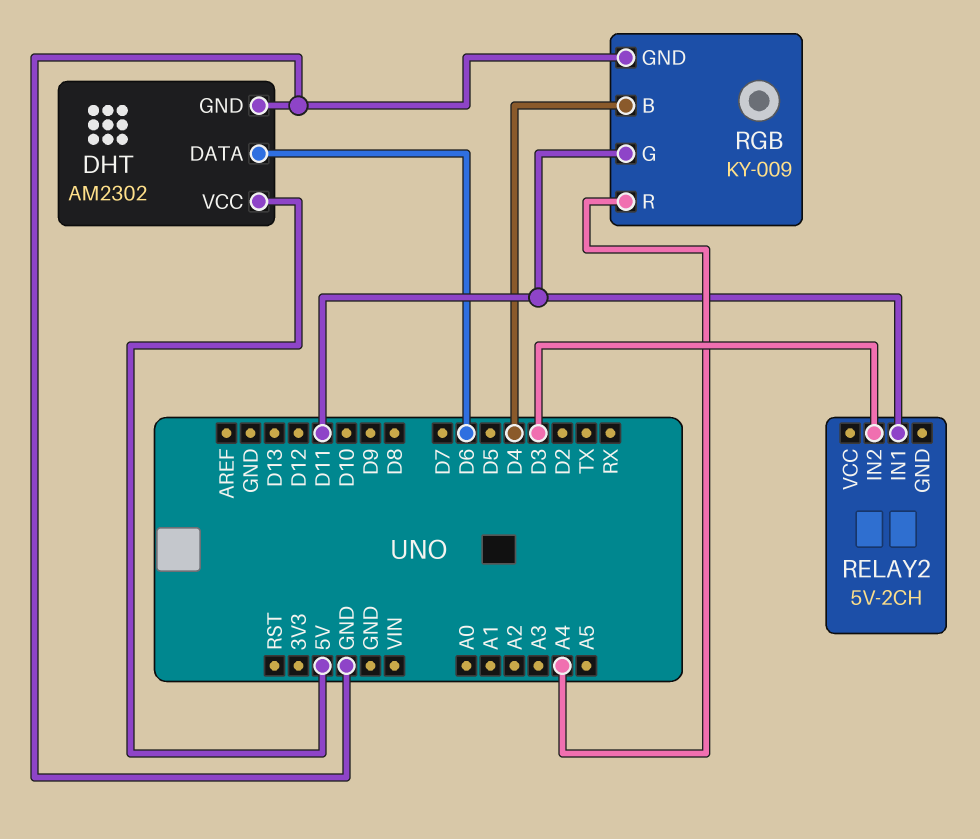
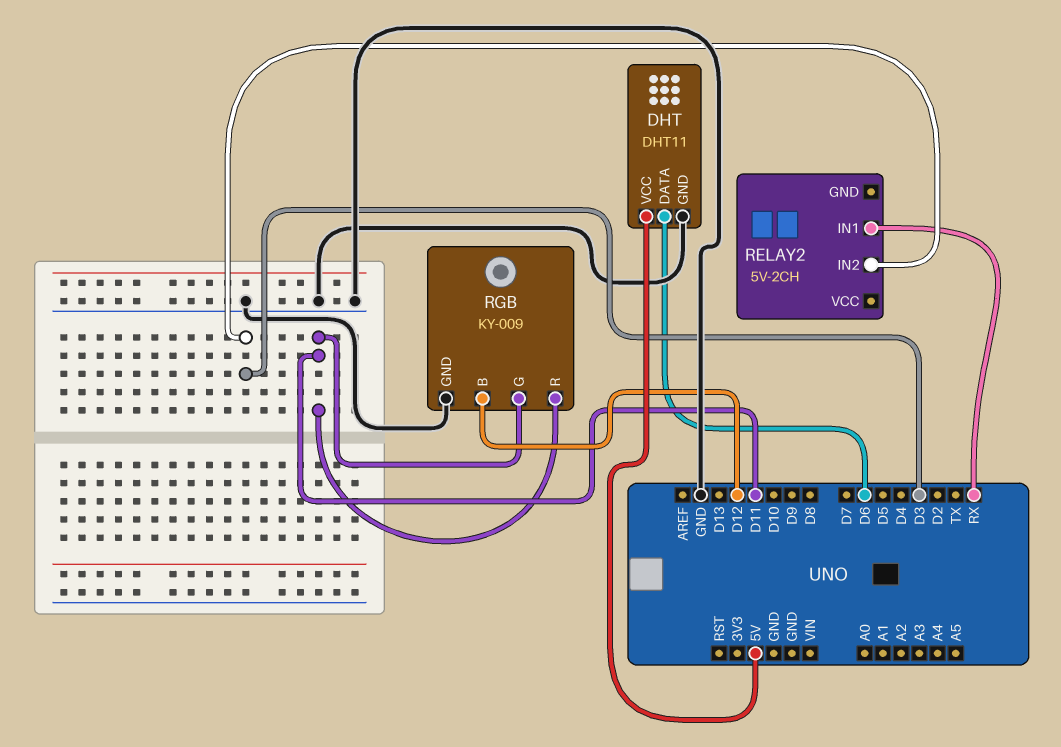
DHT: AM2302 -> DHT11
RELAY2 pin IN1: D11 -> RX
RGB pin B: D4 -> D12
RGB pin R: A4 -> D11

